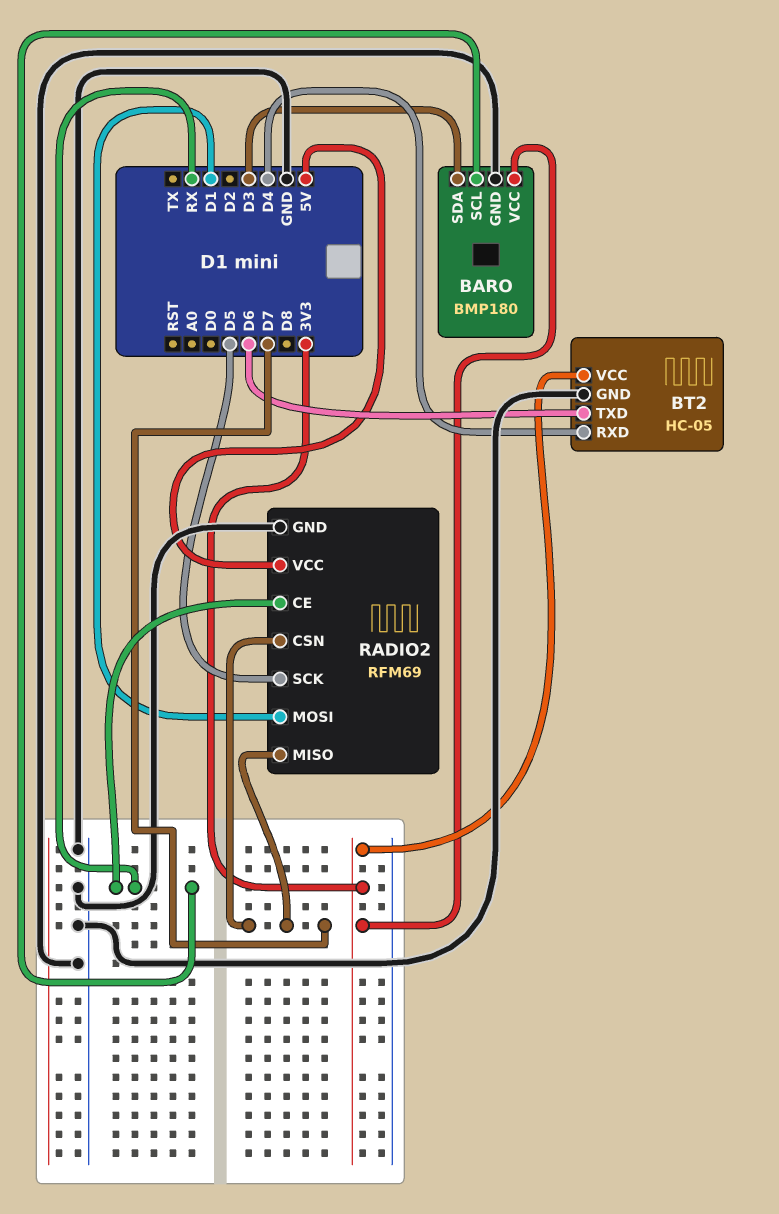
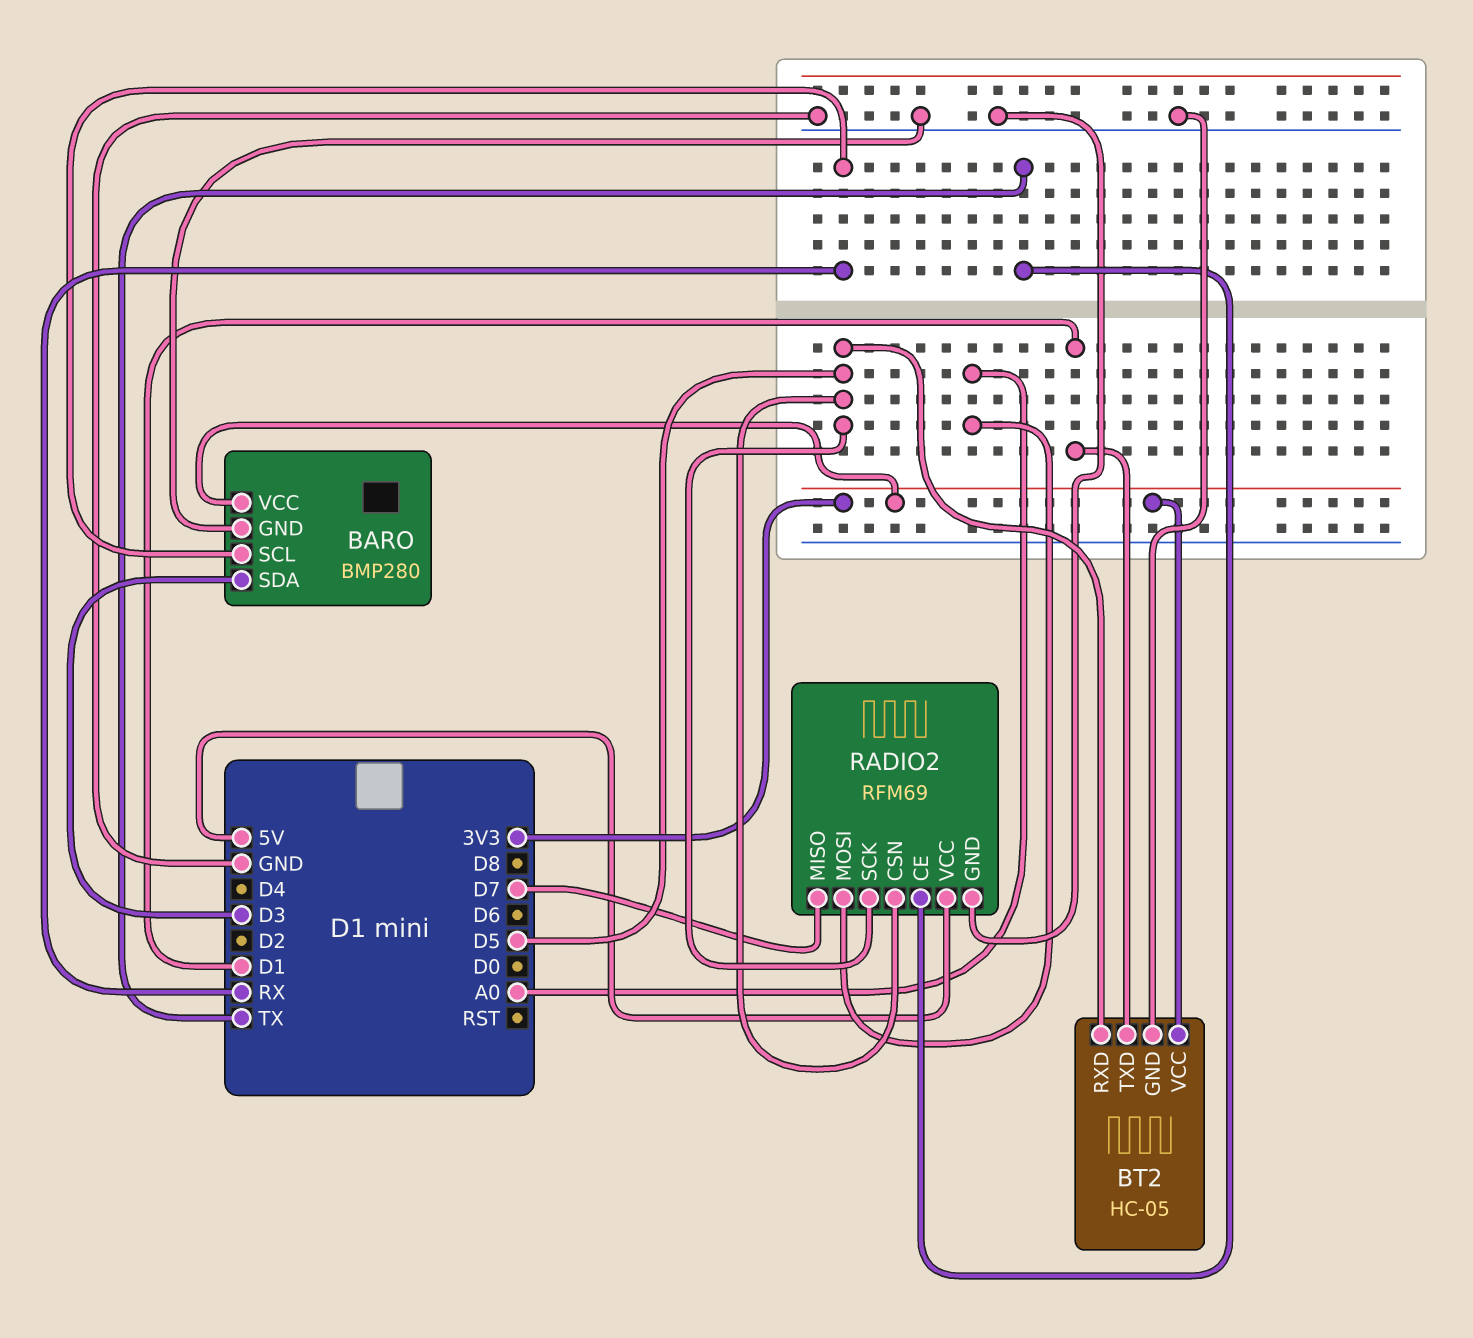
BARO: BMP180 -> BMP280
BT2 pin RXD: D4 -> D5
BT2 pin TXD: D6 -> D1
RADIO2 pin CE: RX -> TX
RADIO2 pin CSN: D7 -> D5
RADIO2 pin MOSI: D1 -> A0

